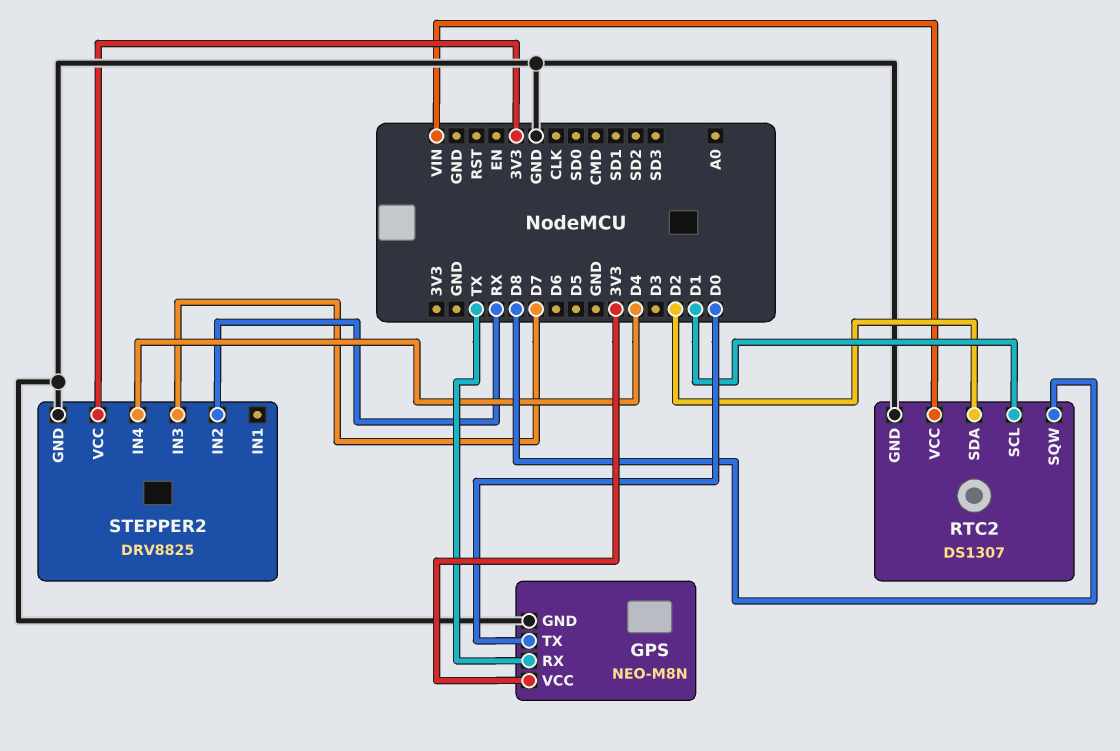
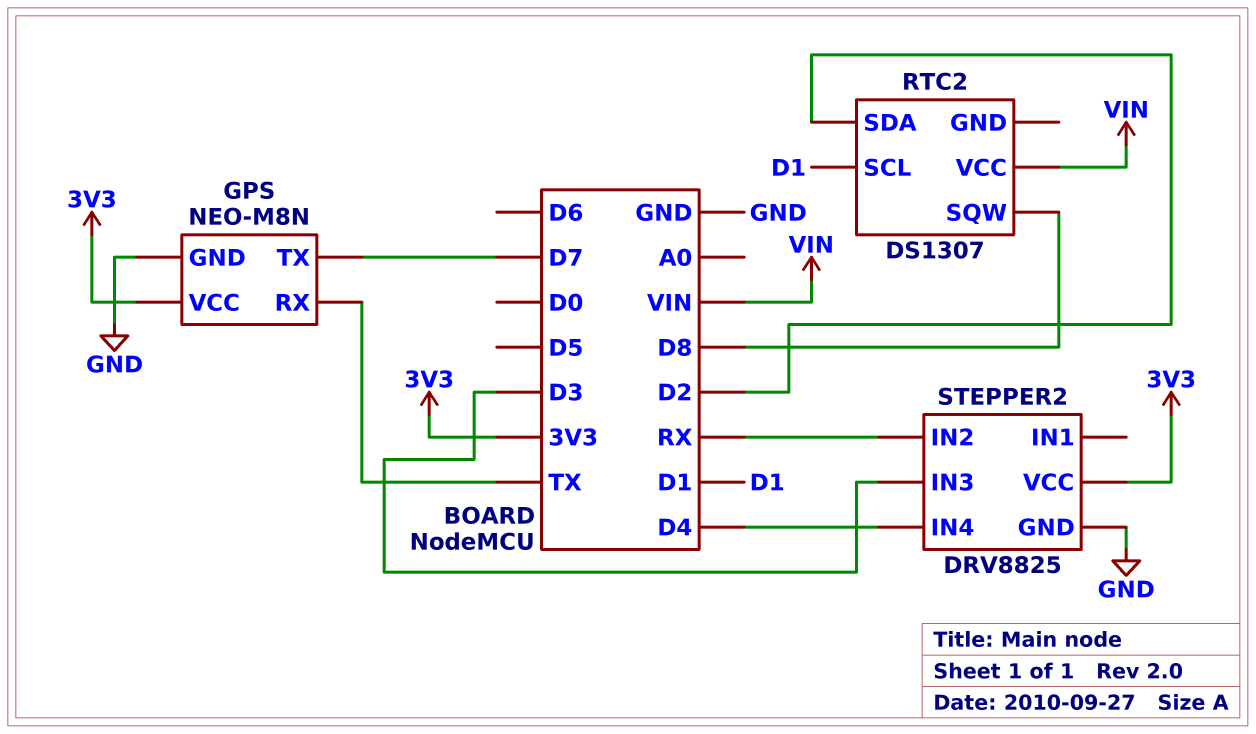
GPS pin TX: D0 -> D7
RTC2 pin GND: GND -> none
STEPPER2 pin IN3: D7 -> D3

